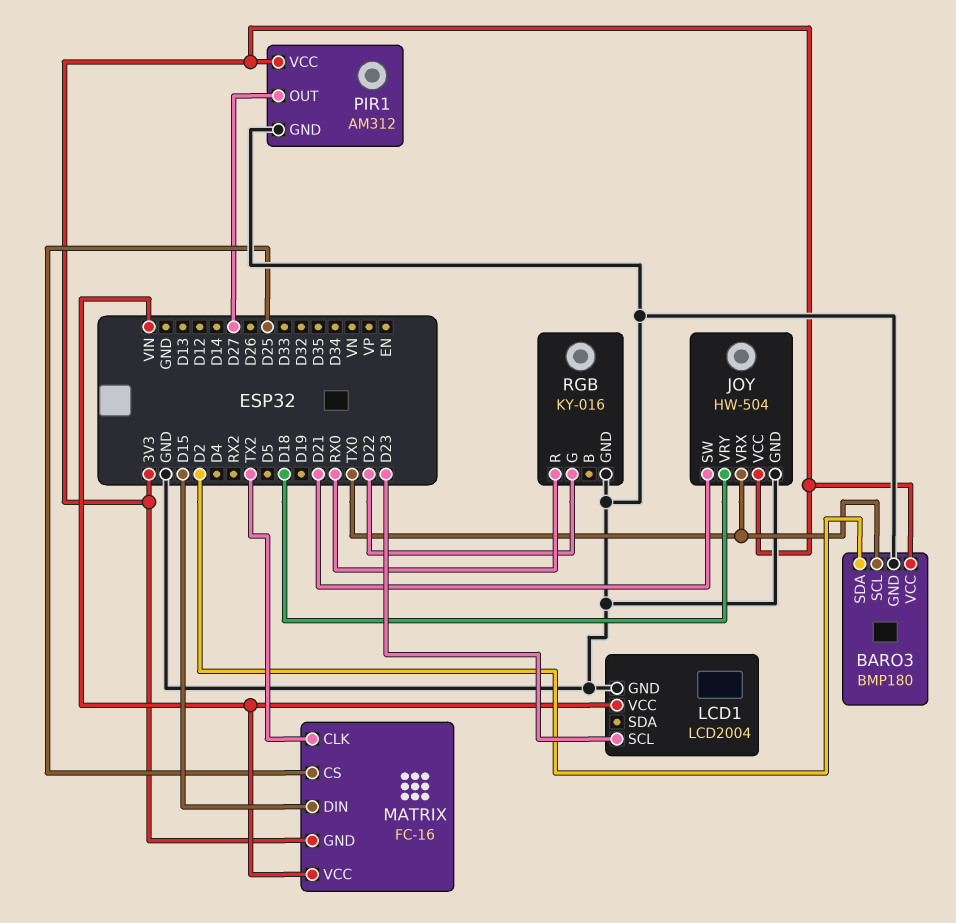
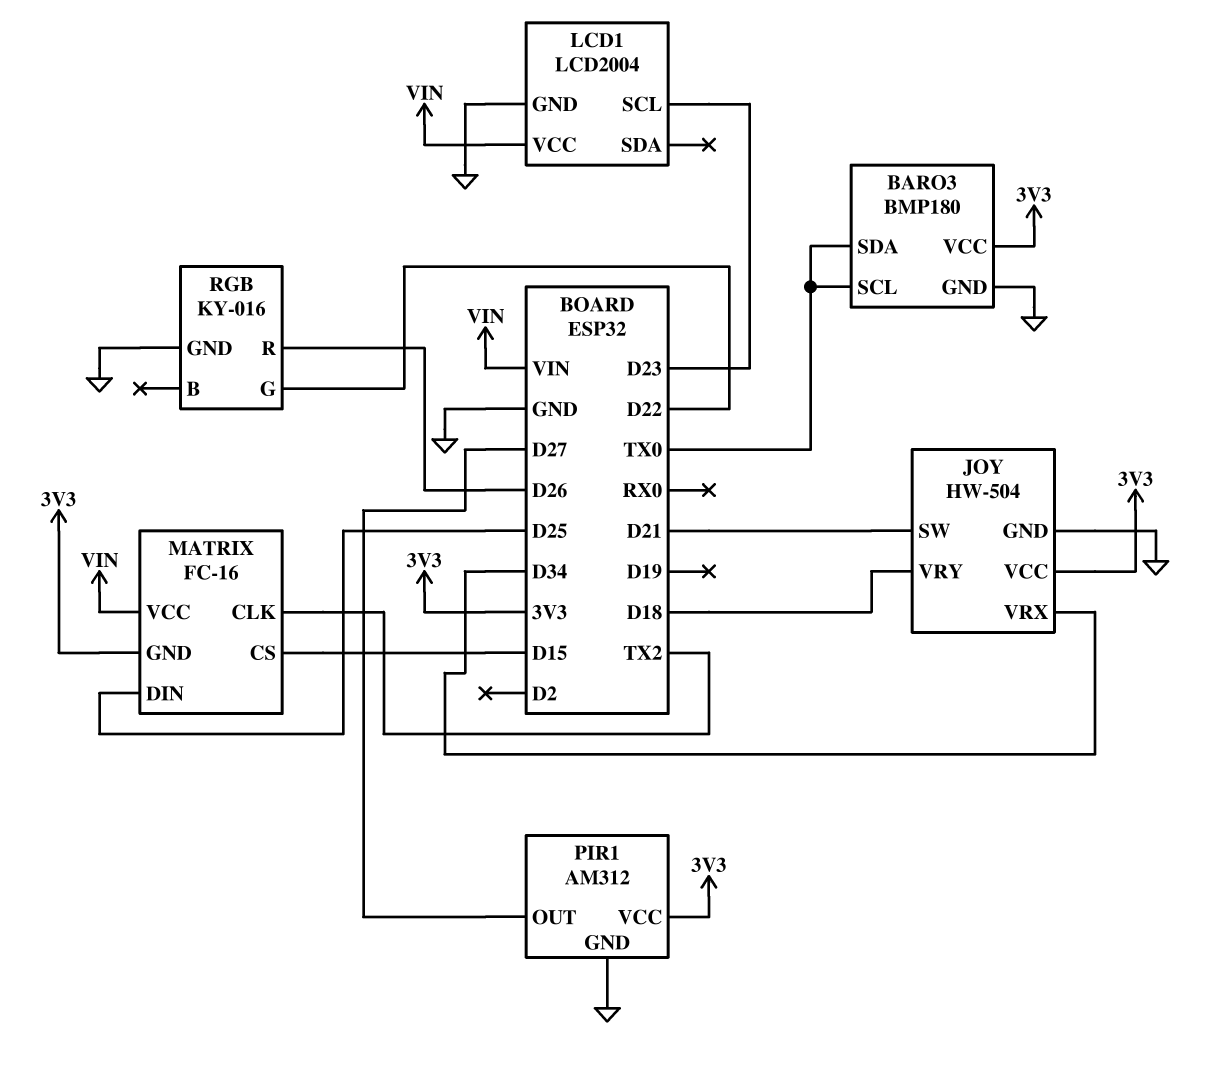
BARO3 pin SDA: D2 -> TX0
JOY pin VRX: TX0 -> D34
MATRIX pin CS: D25 -> D15
MATRIX pin DIN: D15 -> D25
RGB pin R: RX0 -> D26

